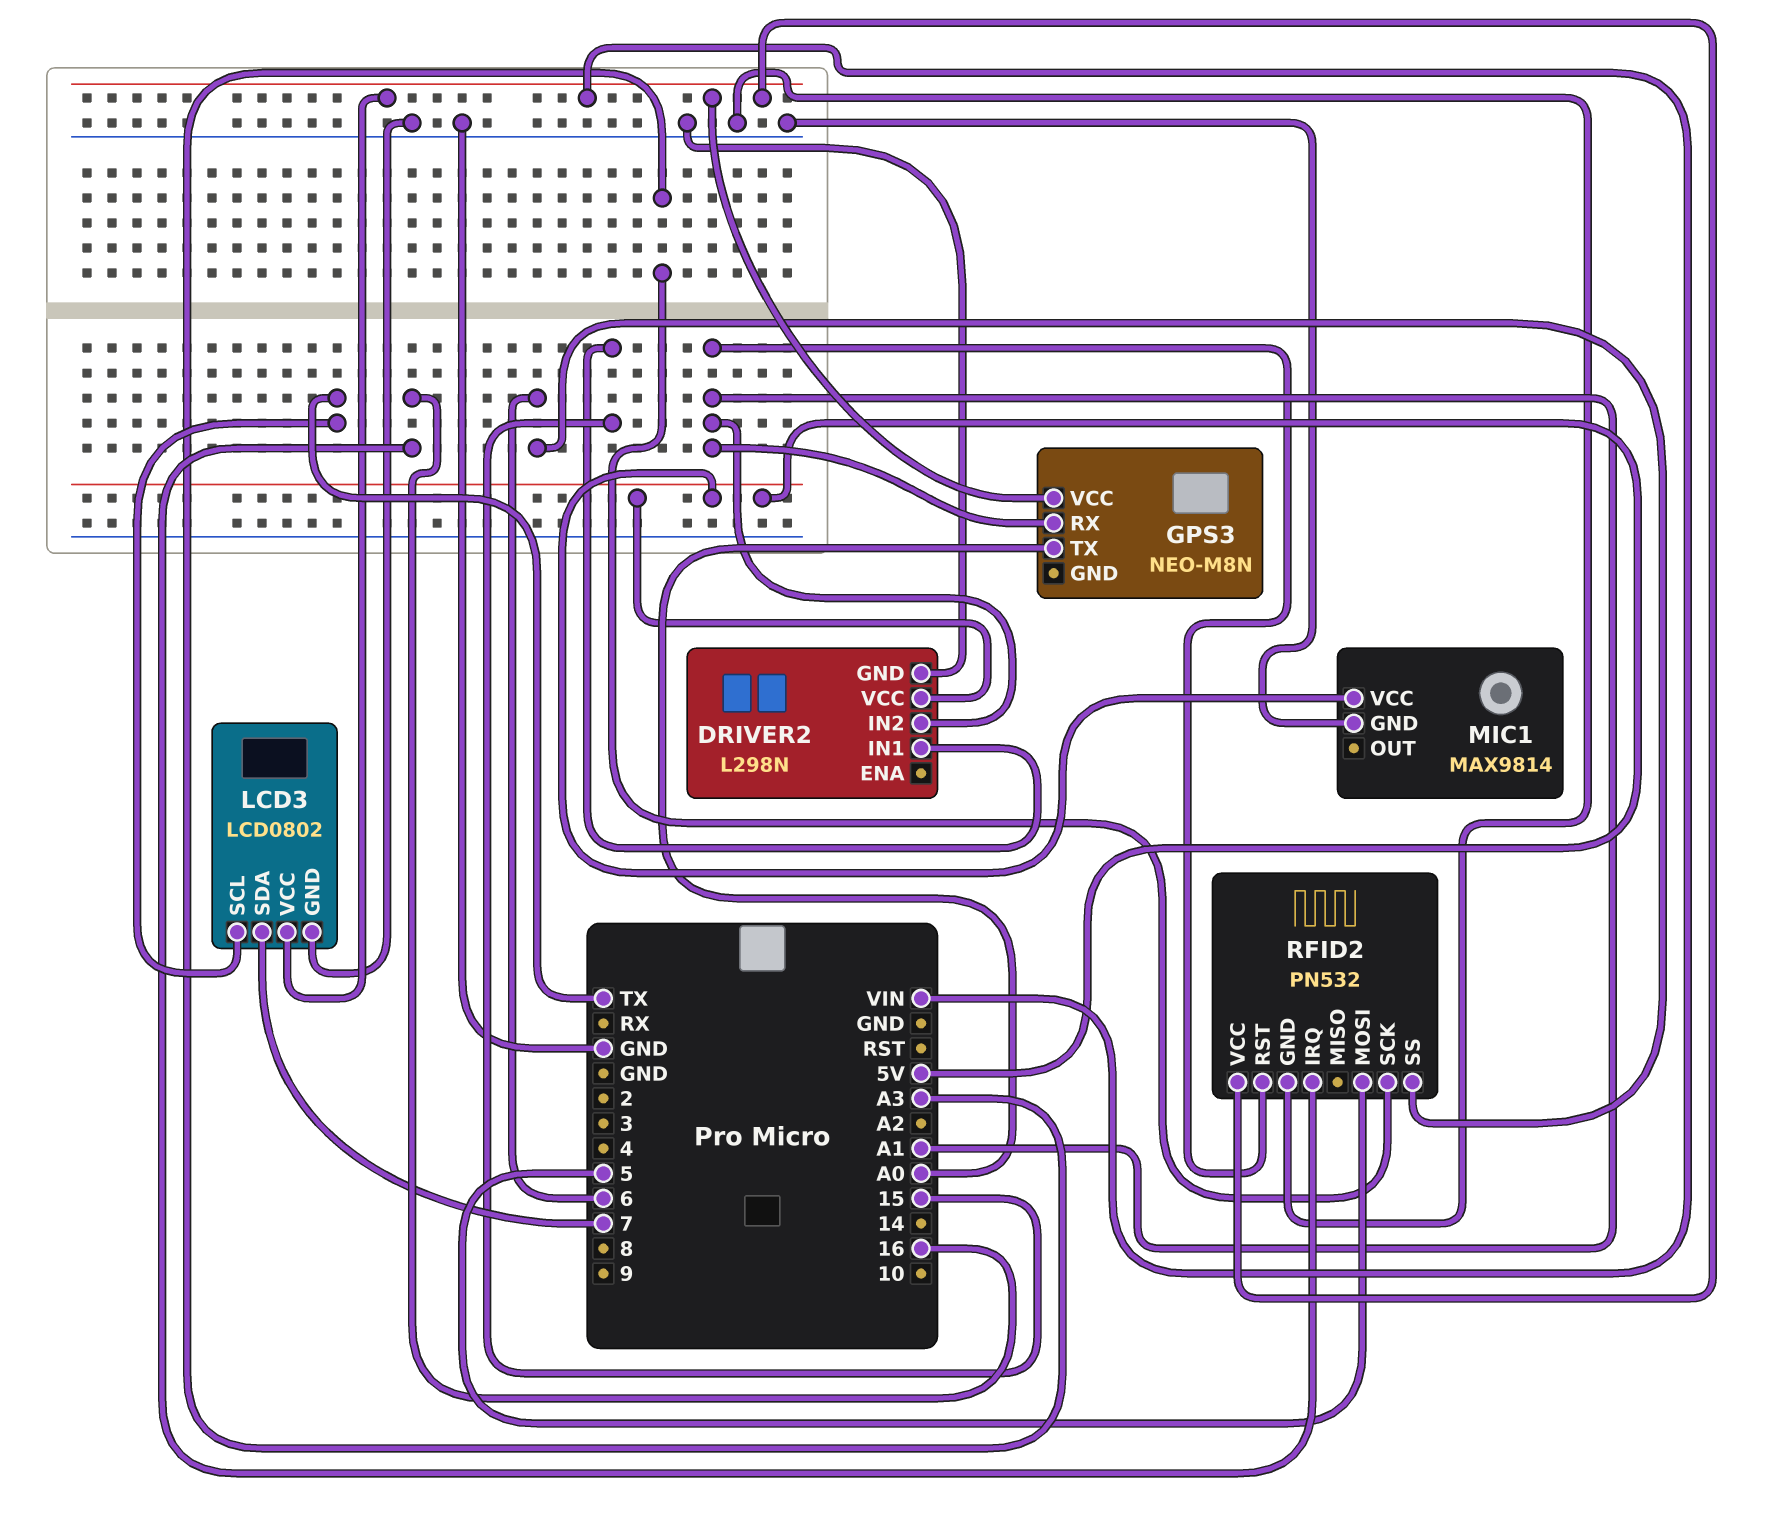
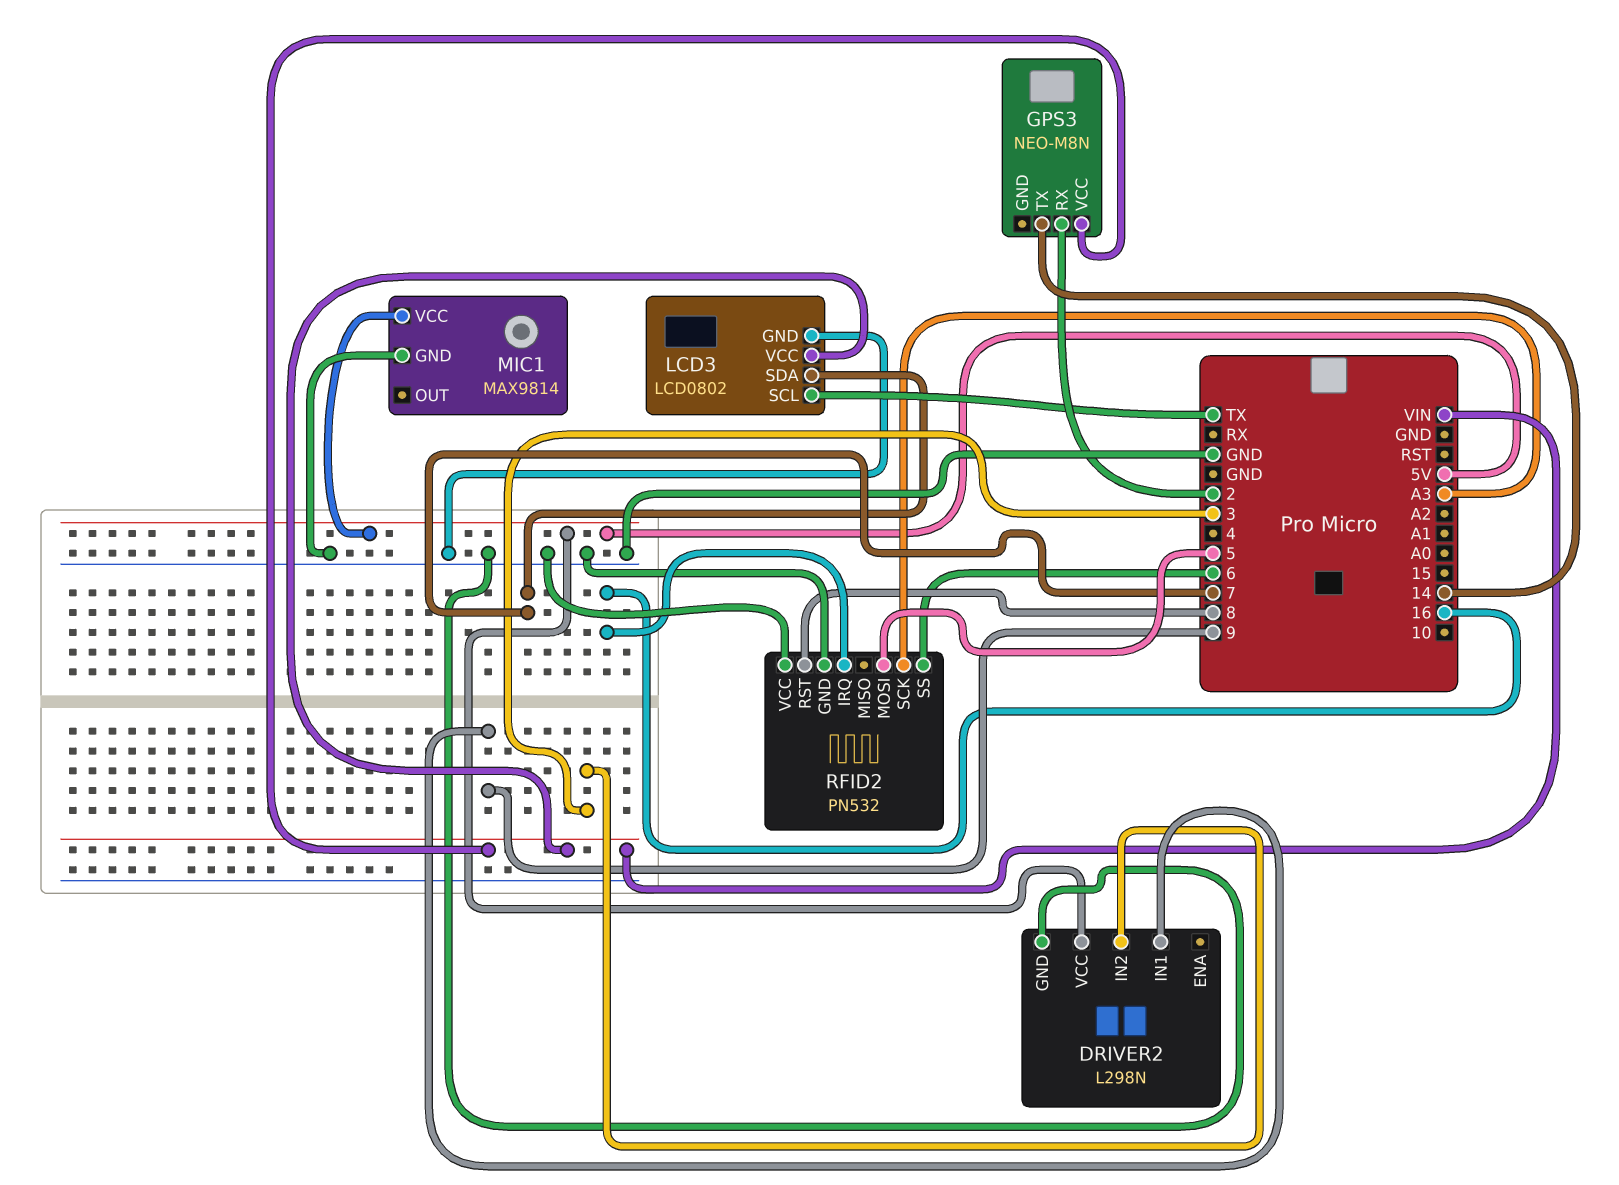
DRIVER2 pin IN1: 15 -> 9
DRIVER2 pin IN2: A1 -> 3
GPS3 pin RX: A1 -> 2
GPS3 pin TX: A0 -> 14
RFID2 pin RST: A1 -> 8
RFID2 pin VCC: VIN -> GND

